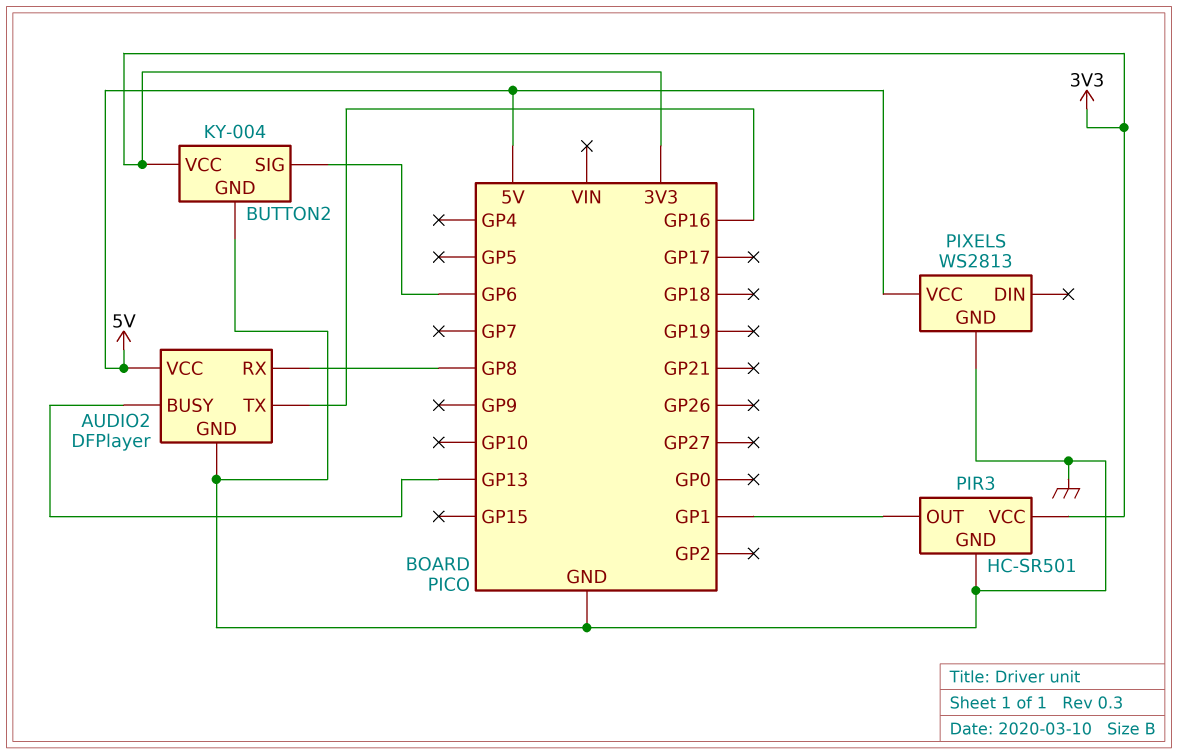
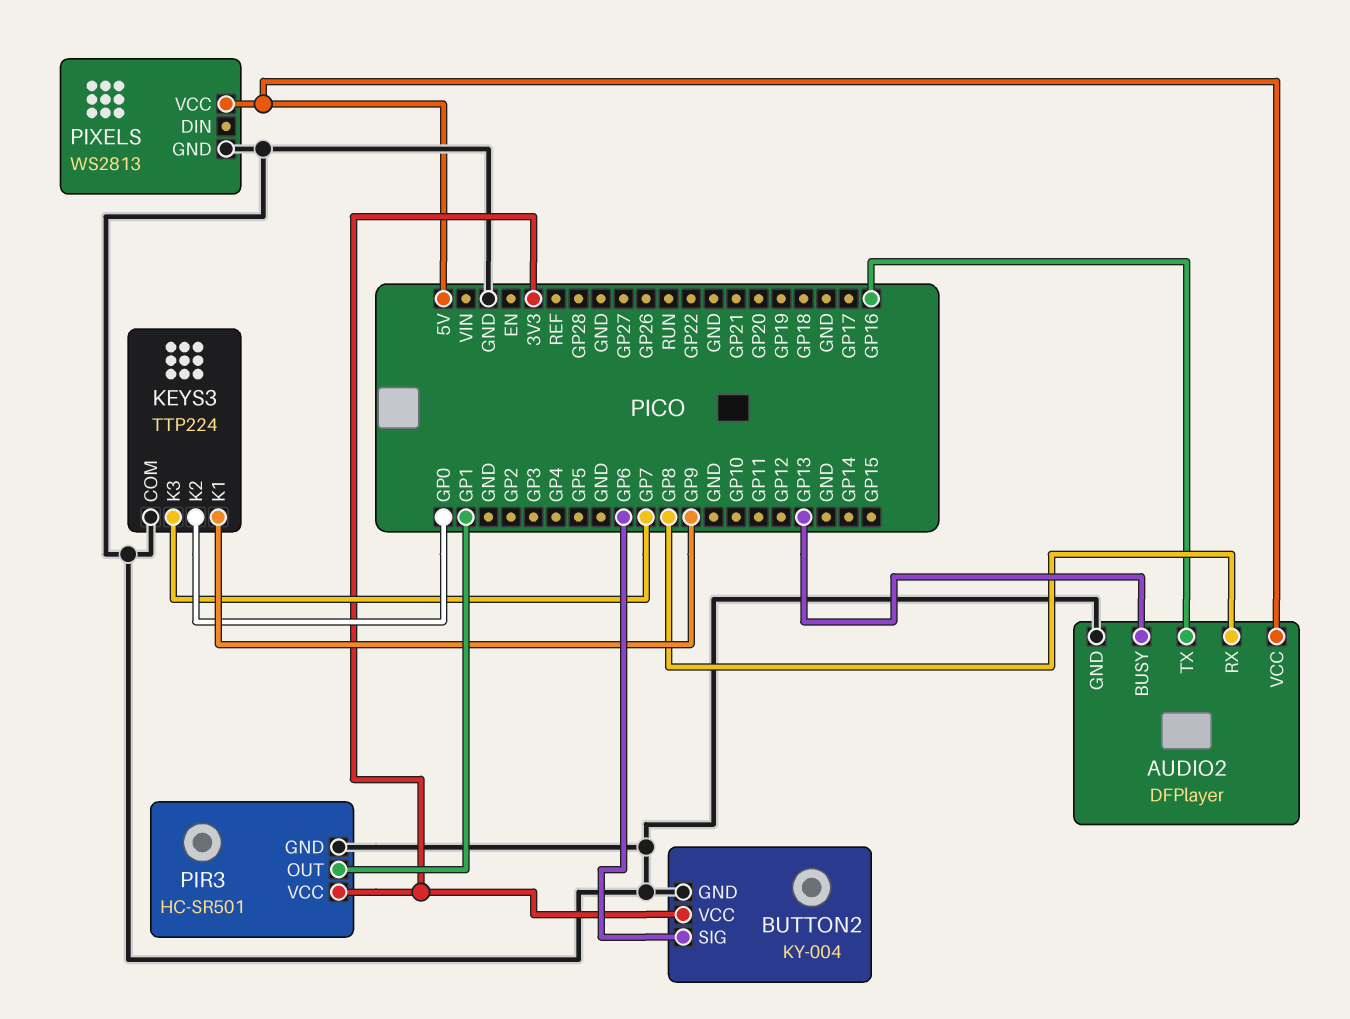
KEYS3: none -> TTP224
KEYS3 pin COM: none -> GND
KEYS3 pin K1: none -> GP9
KEYS3 pin K2: none -> GP0
KEYS3 pin K3: none -> GP7

